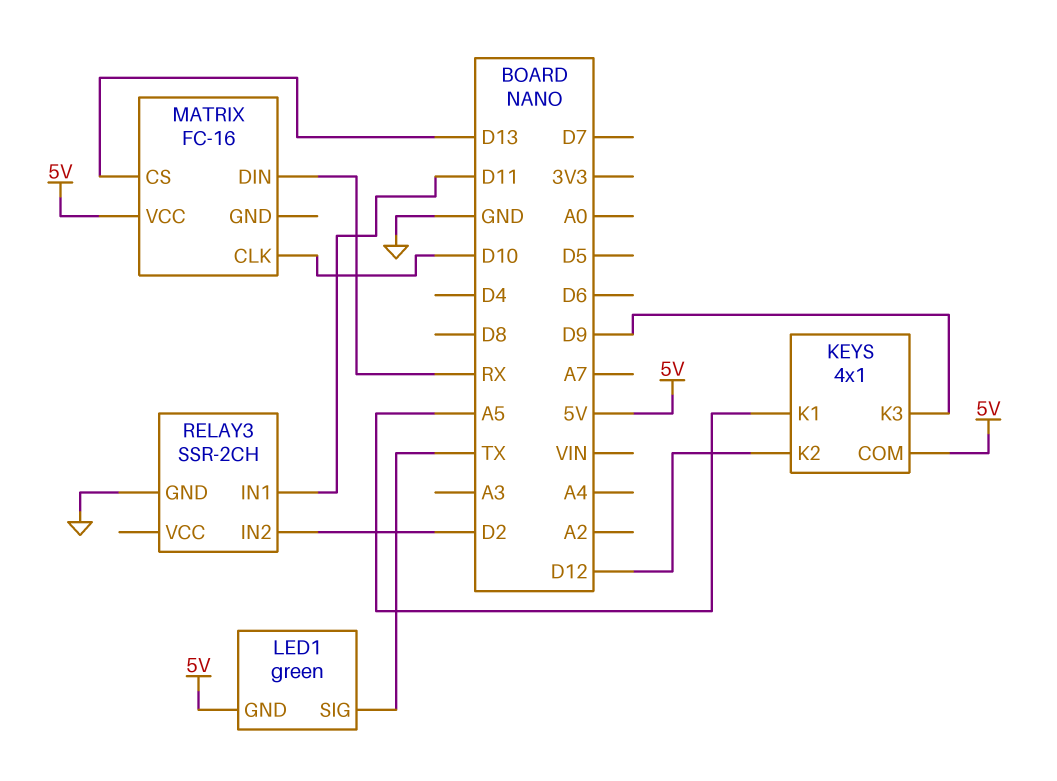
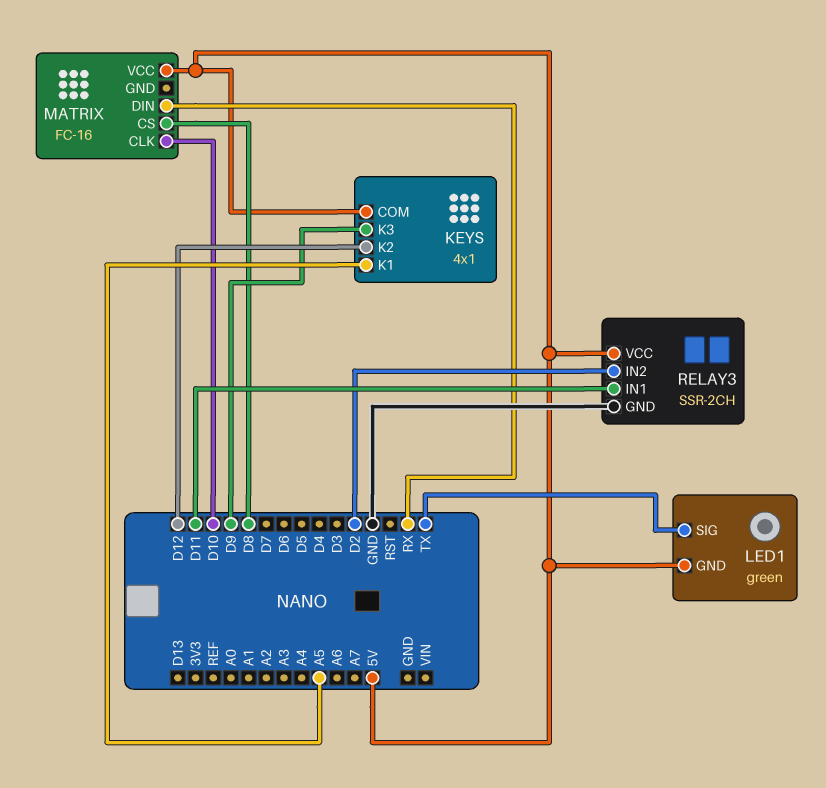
MATRIX pin CS: D13 -> D8
RELAY3 pin VCC: none -> 5V

